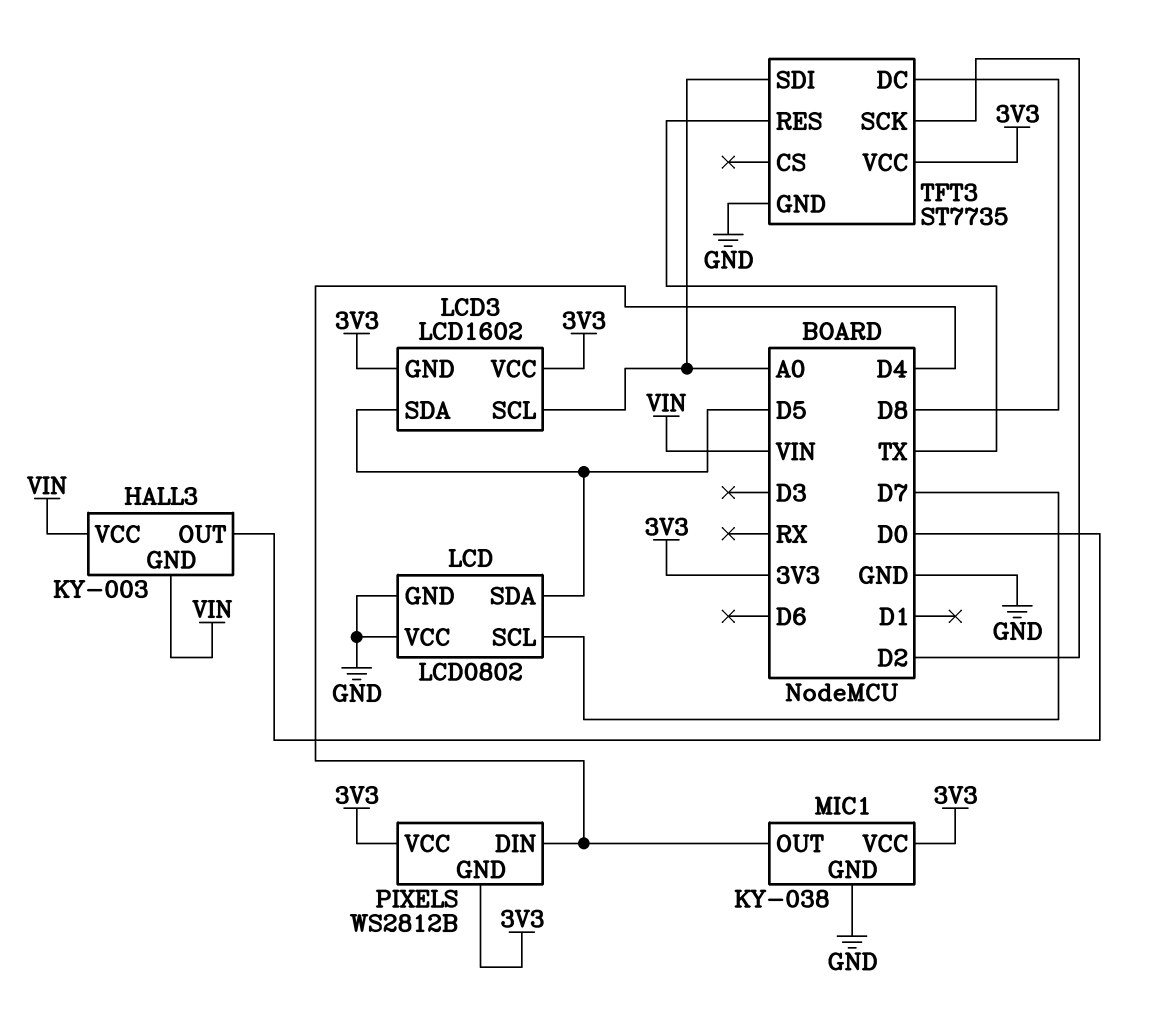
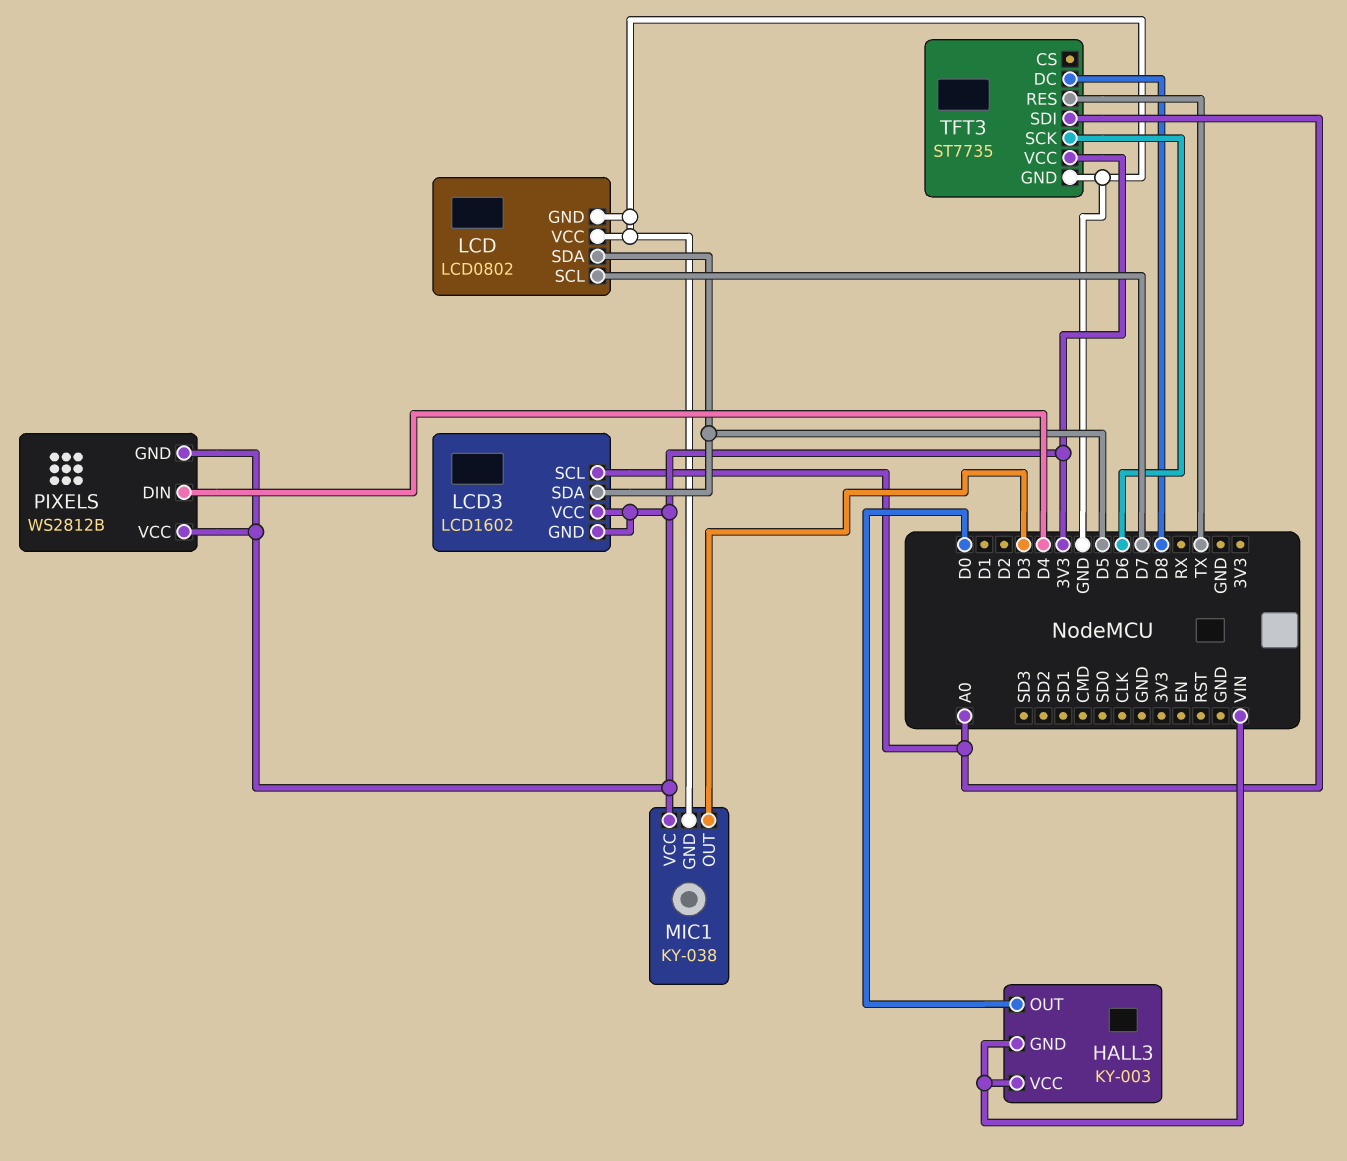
MIC1 pin OUT: D4 -> D3
TFT3 pin SCK: D2 -> D6

